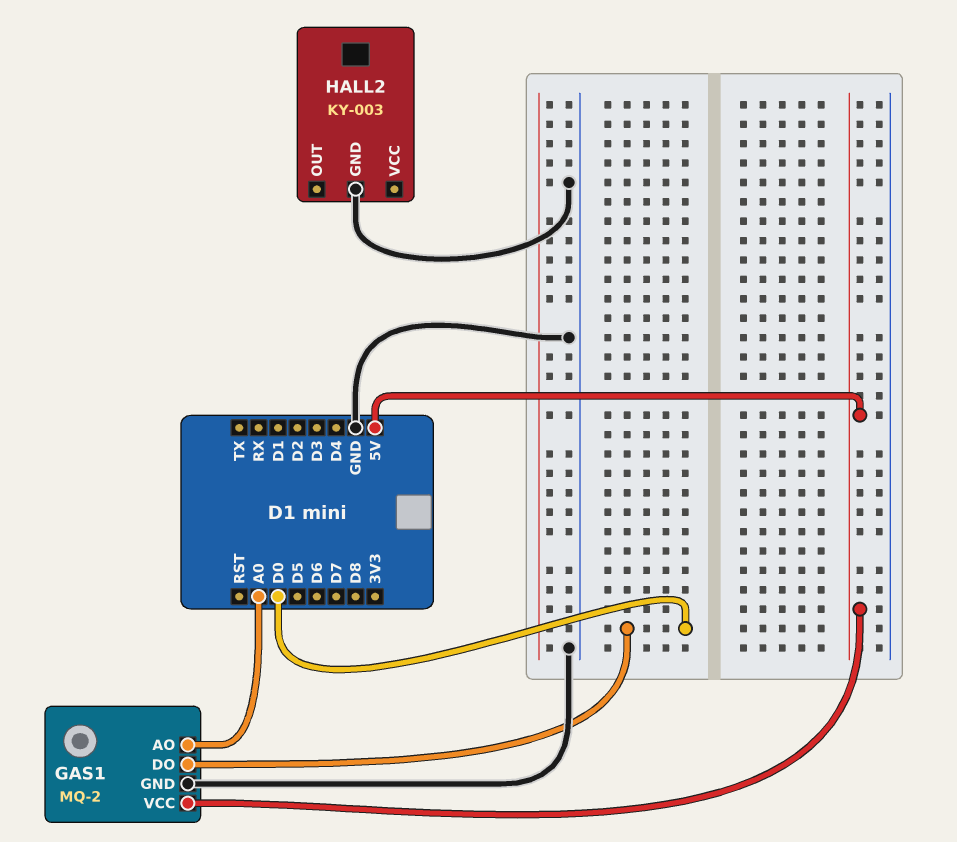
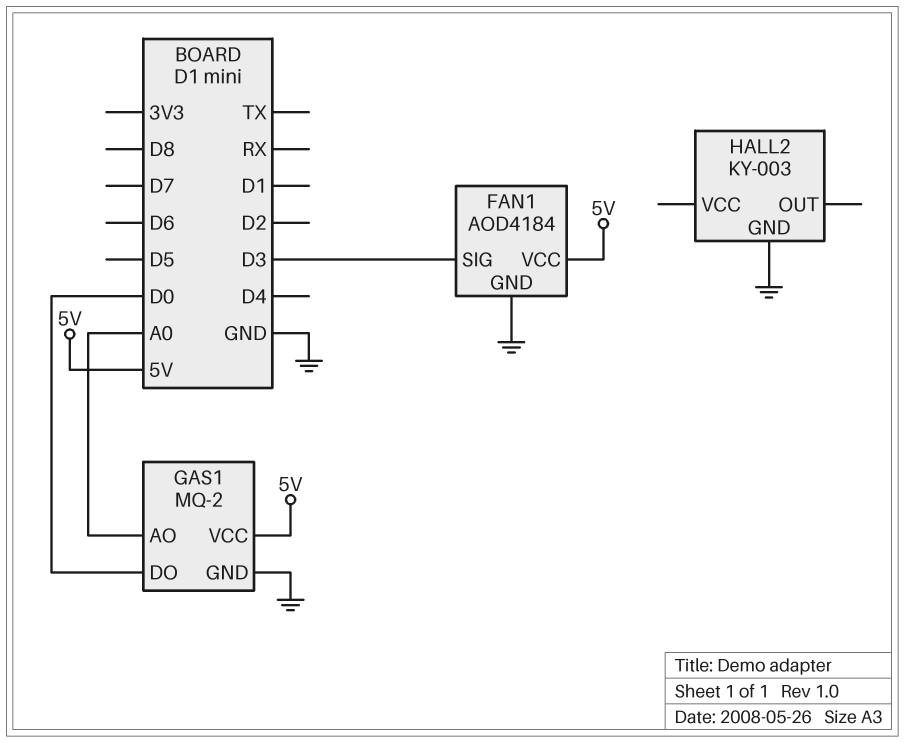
FAN1: none -> AOD4184
FAN1 pin GND: none -> GND
FAN1 pin SIG: none -> D3
FAN1 pin VCC: none -> 5V

